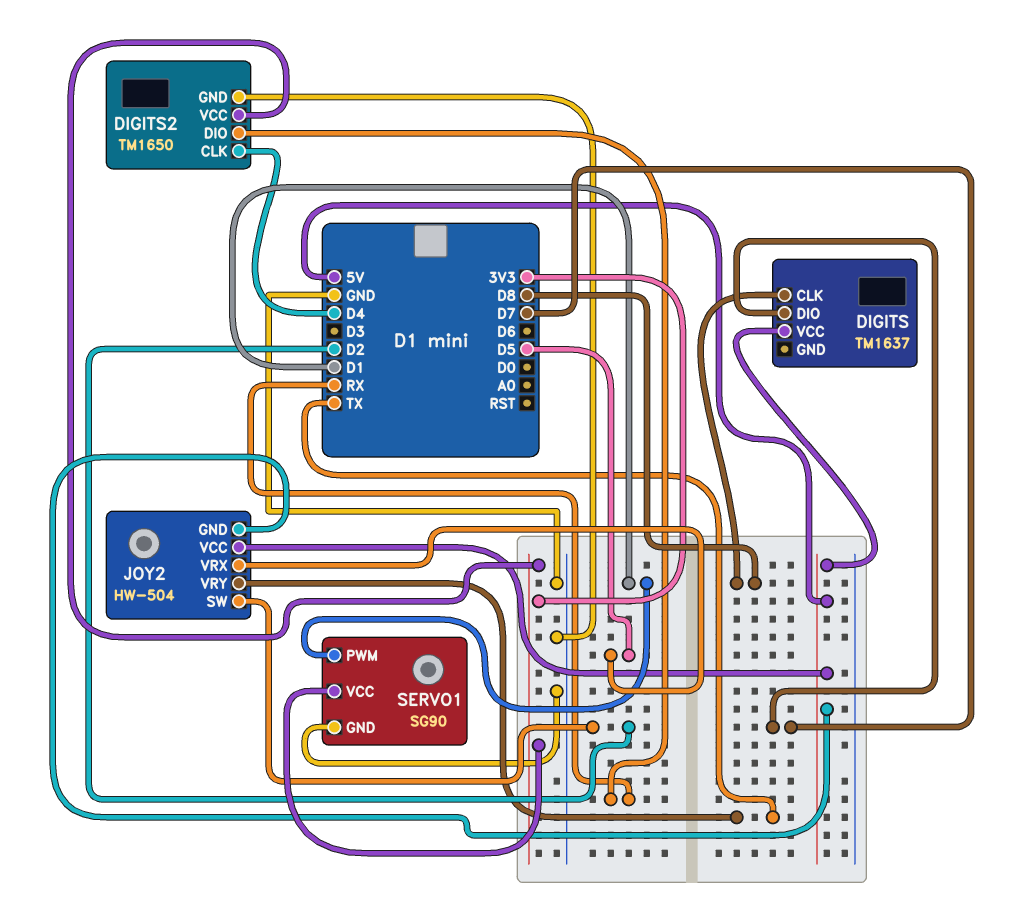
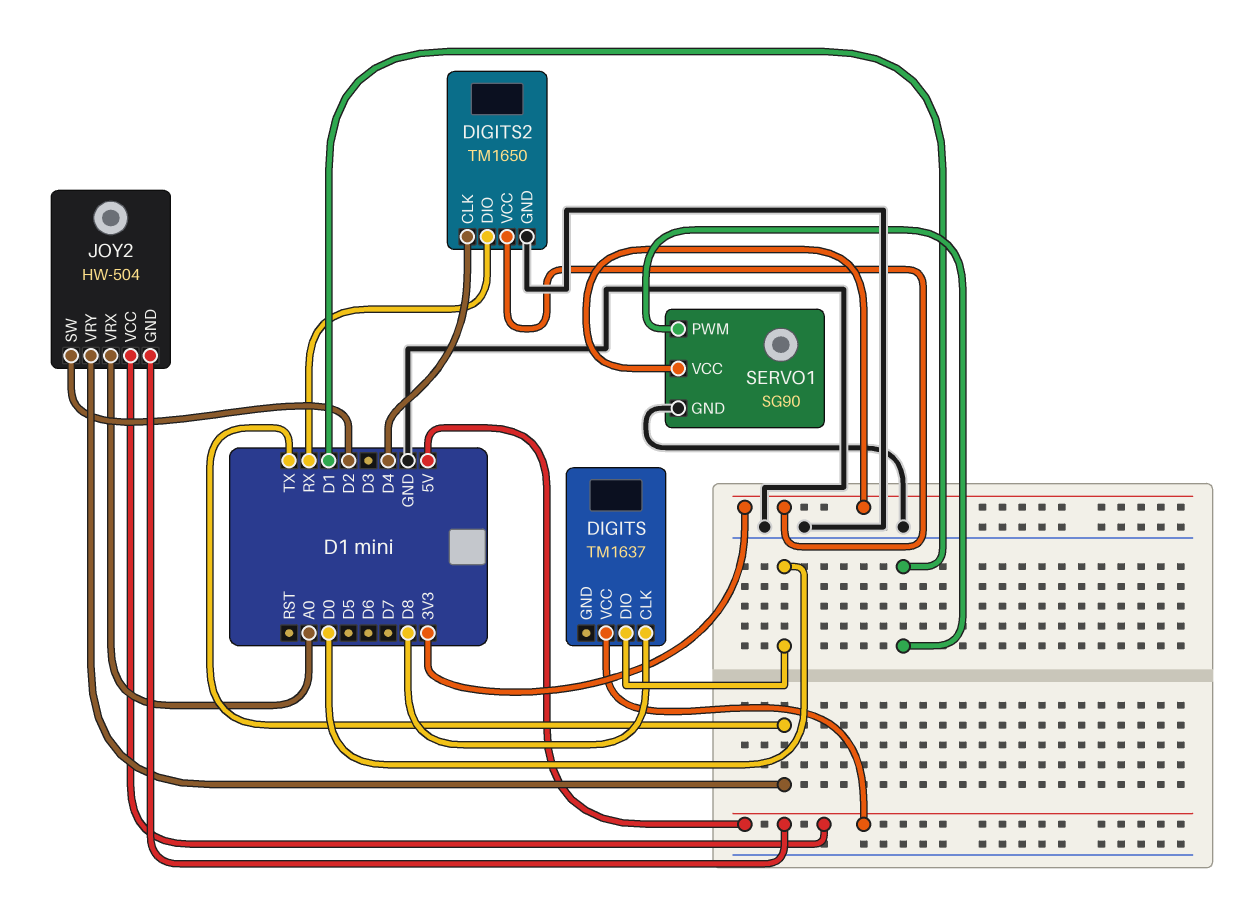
DIGITS pin DIO: D7 -> D0
JOY2 pin VRX: D5 -> A0

